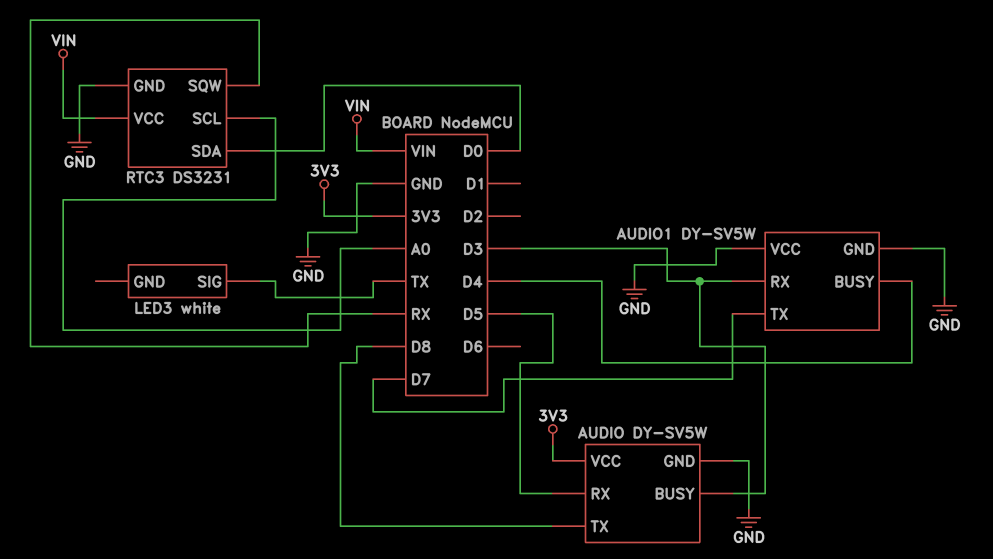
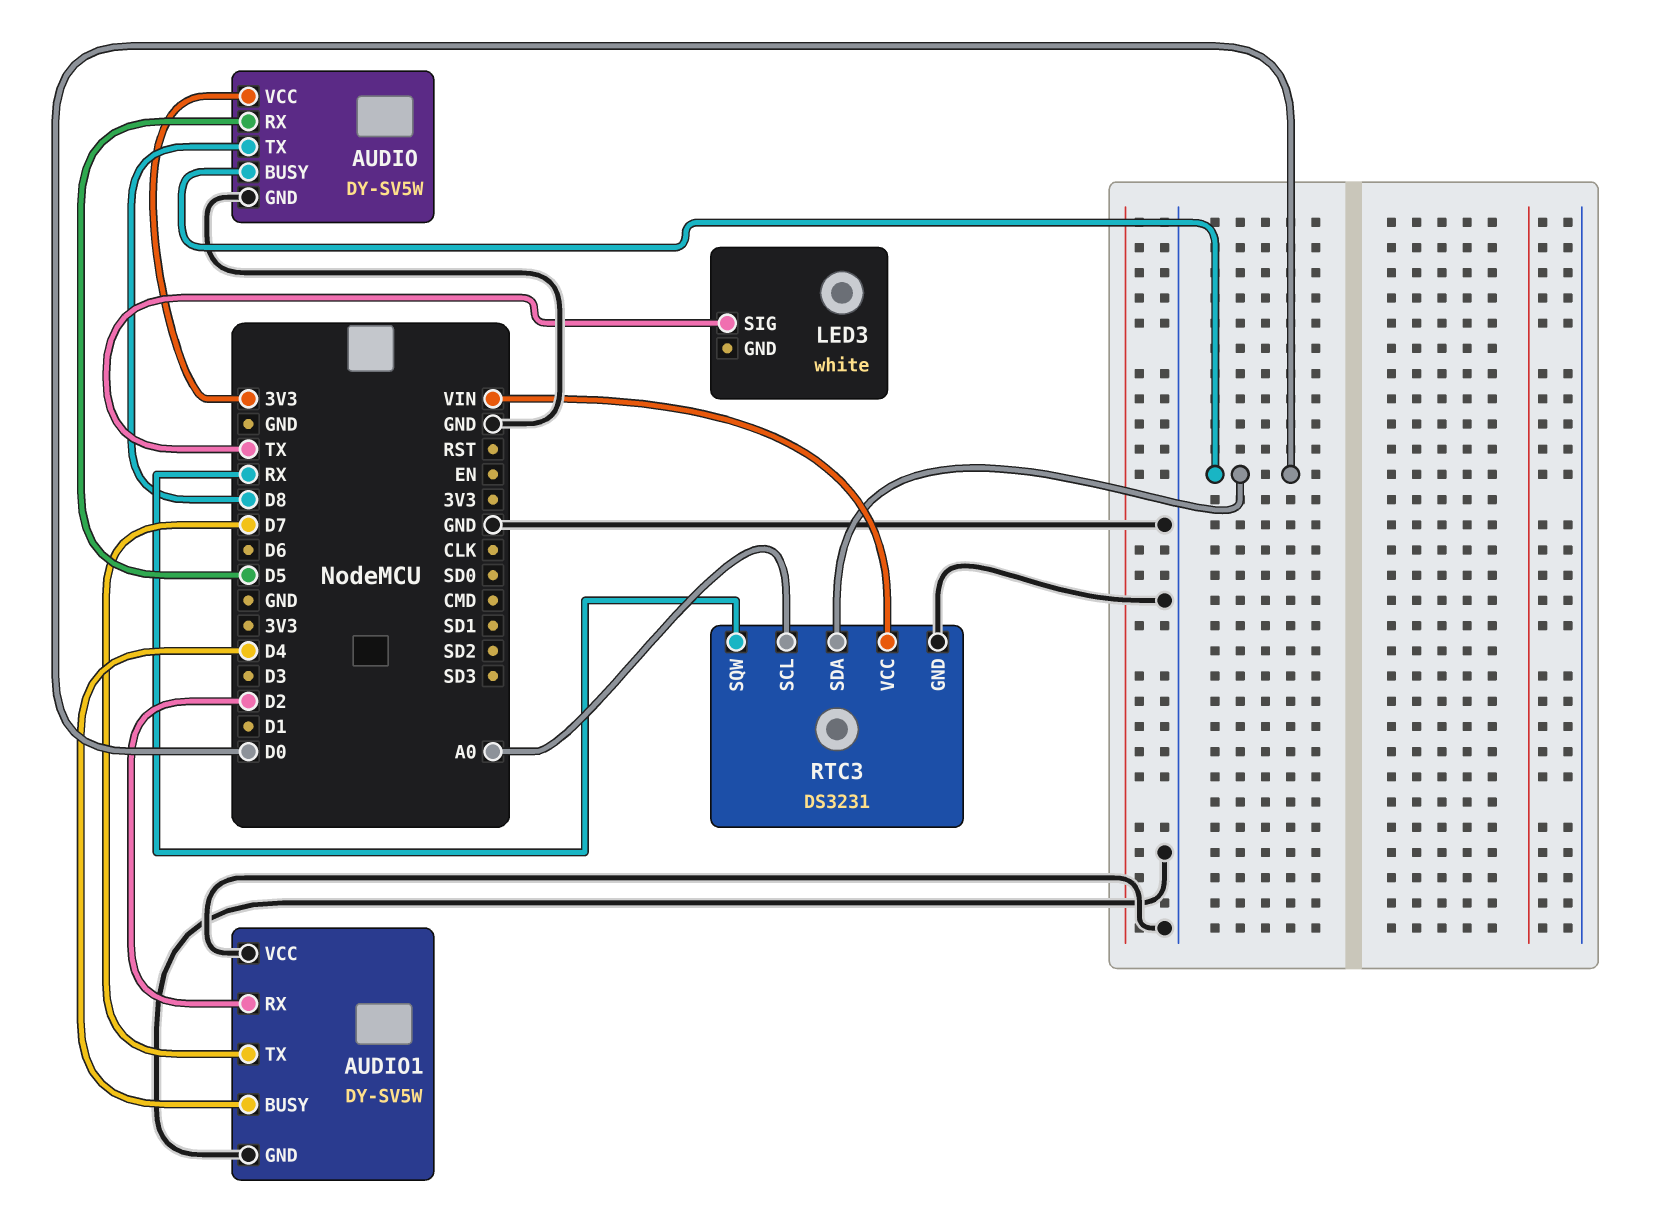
AUDIO pin BUSY: D3 -> D0
AUDIO1 pin RX: D3 -> D2

